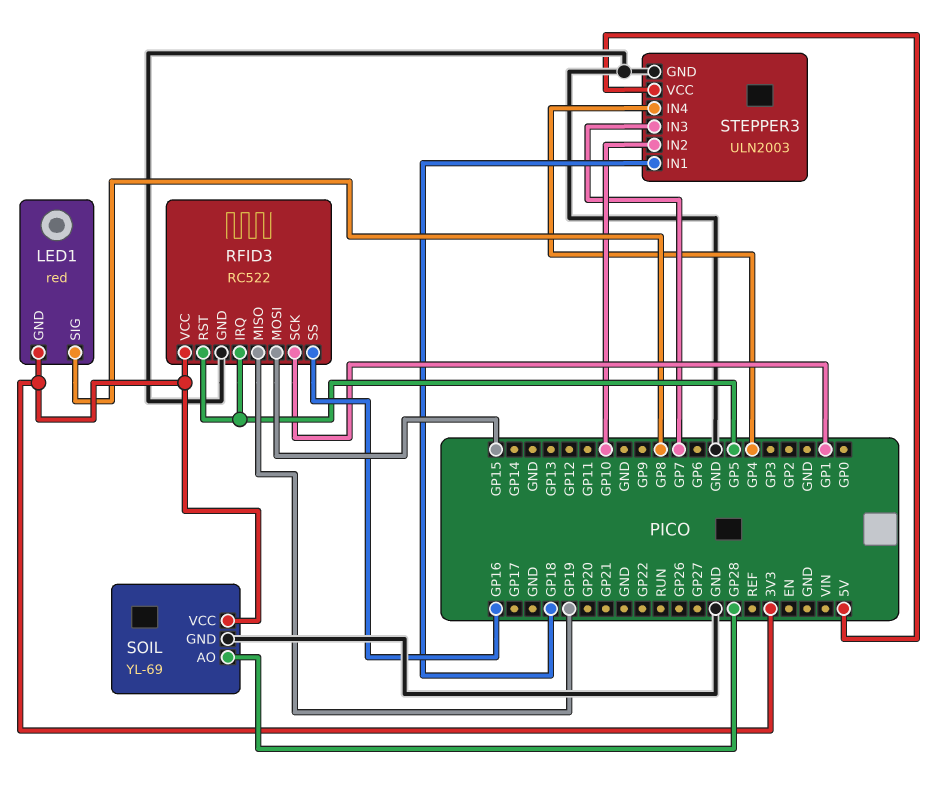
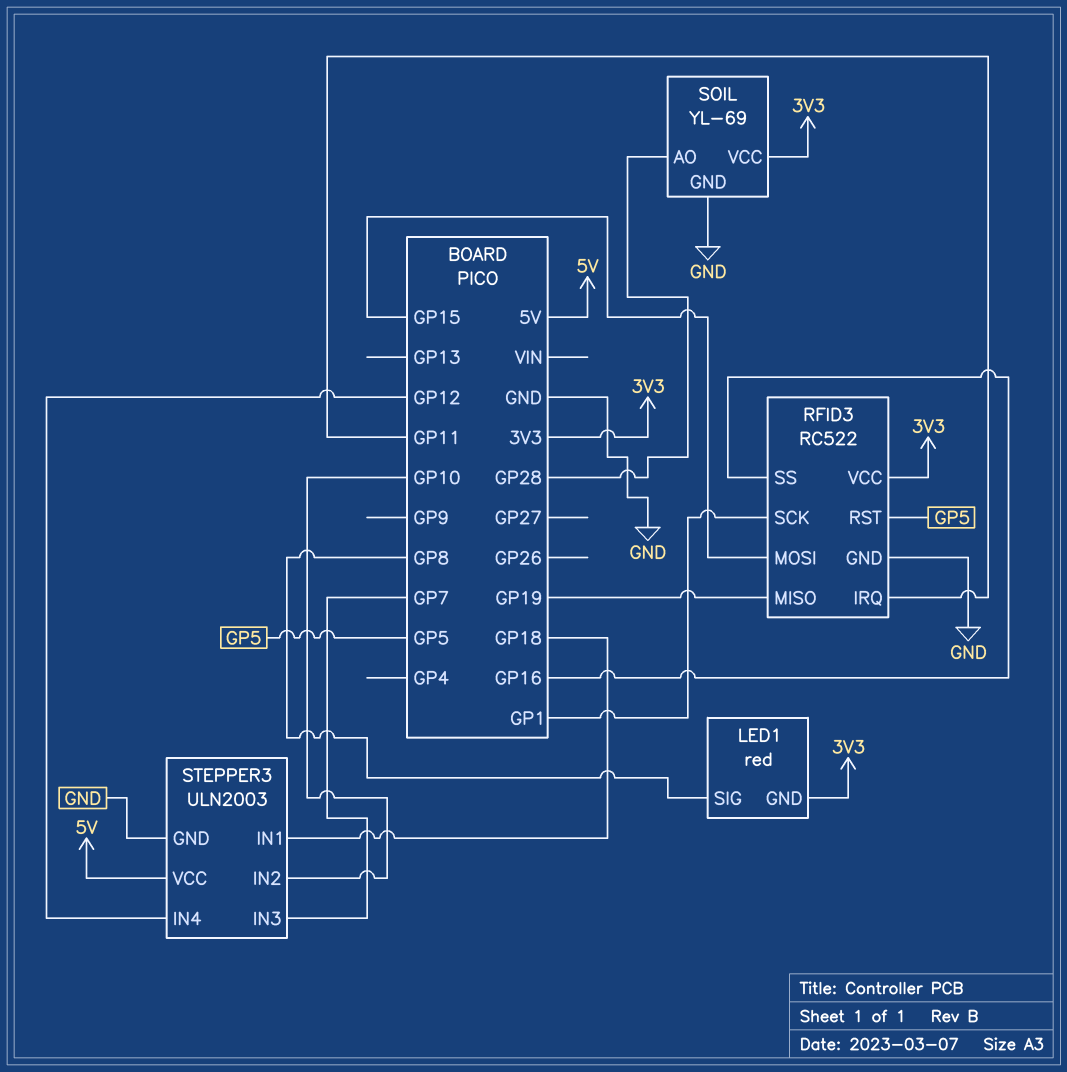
RFID3 pin IRQ: GP5 -> GP11
STEPPER3 pin IN4: GP4 -> GP12

